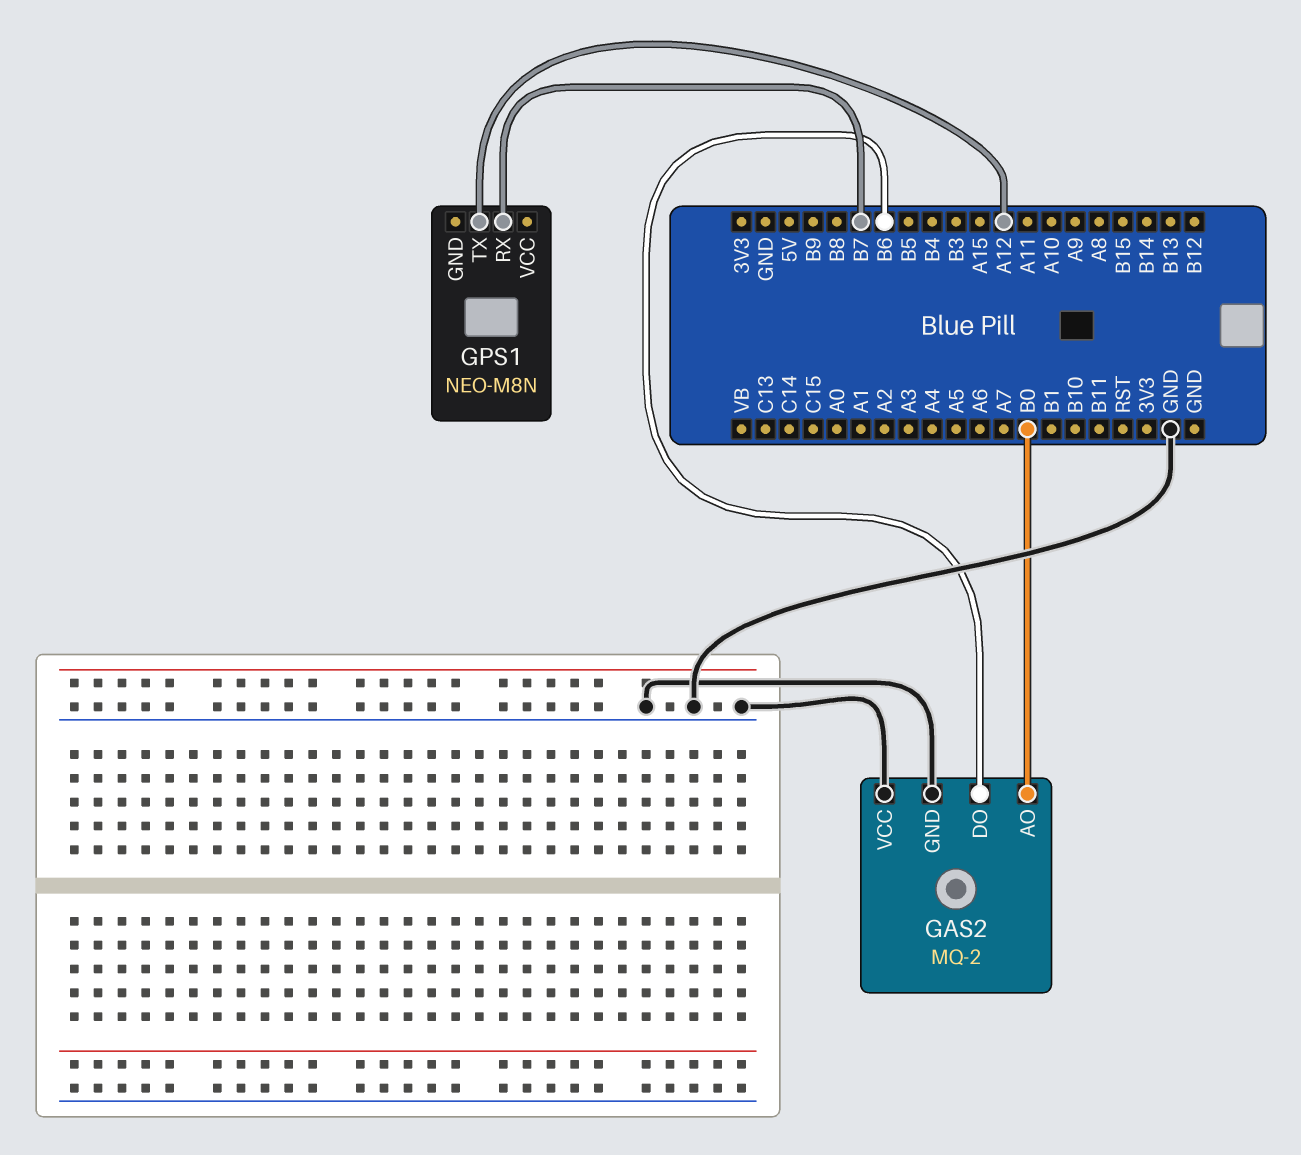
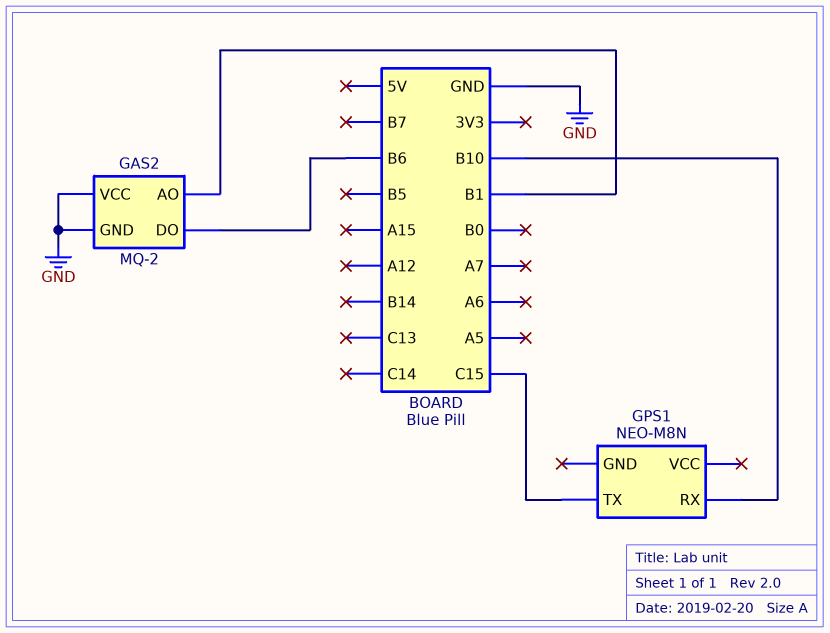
GAS2 pin AO: B0 -> B1
GPS1 pin RX: B7 -> B10
GPS1 pin TX: A12 -> C15

